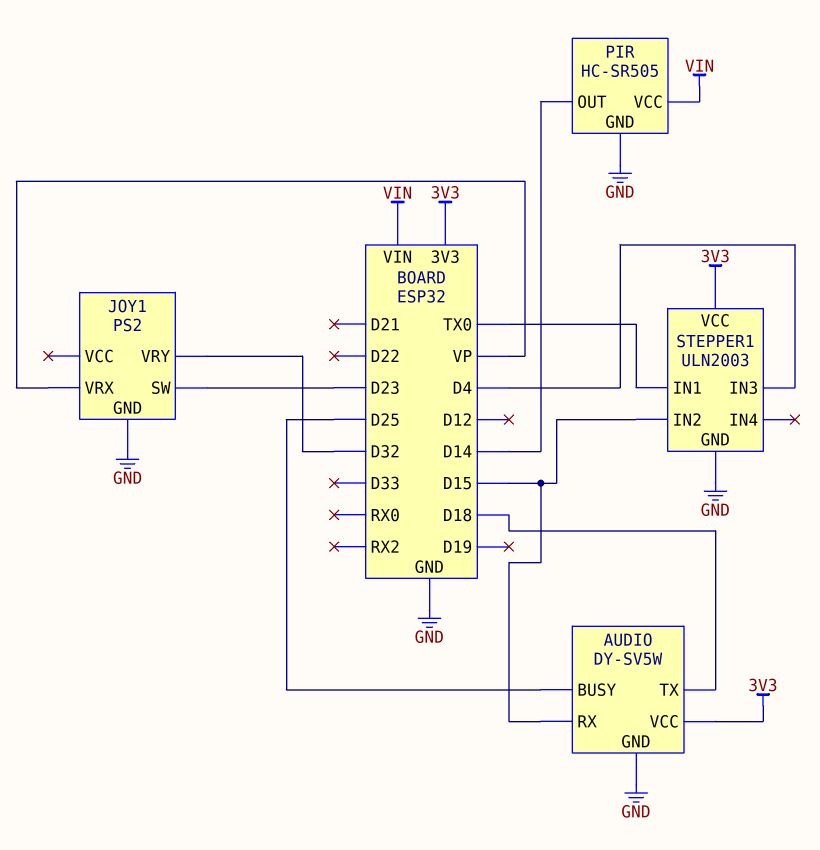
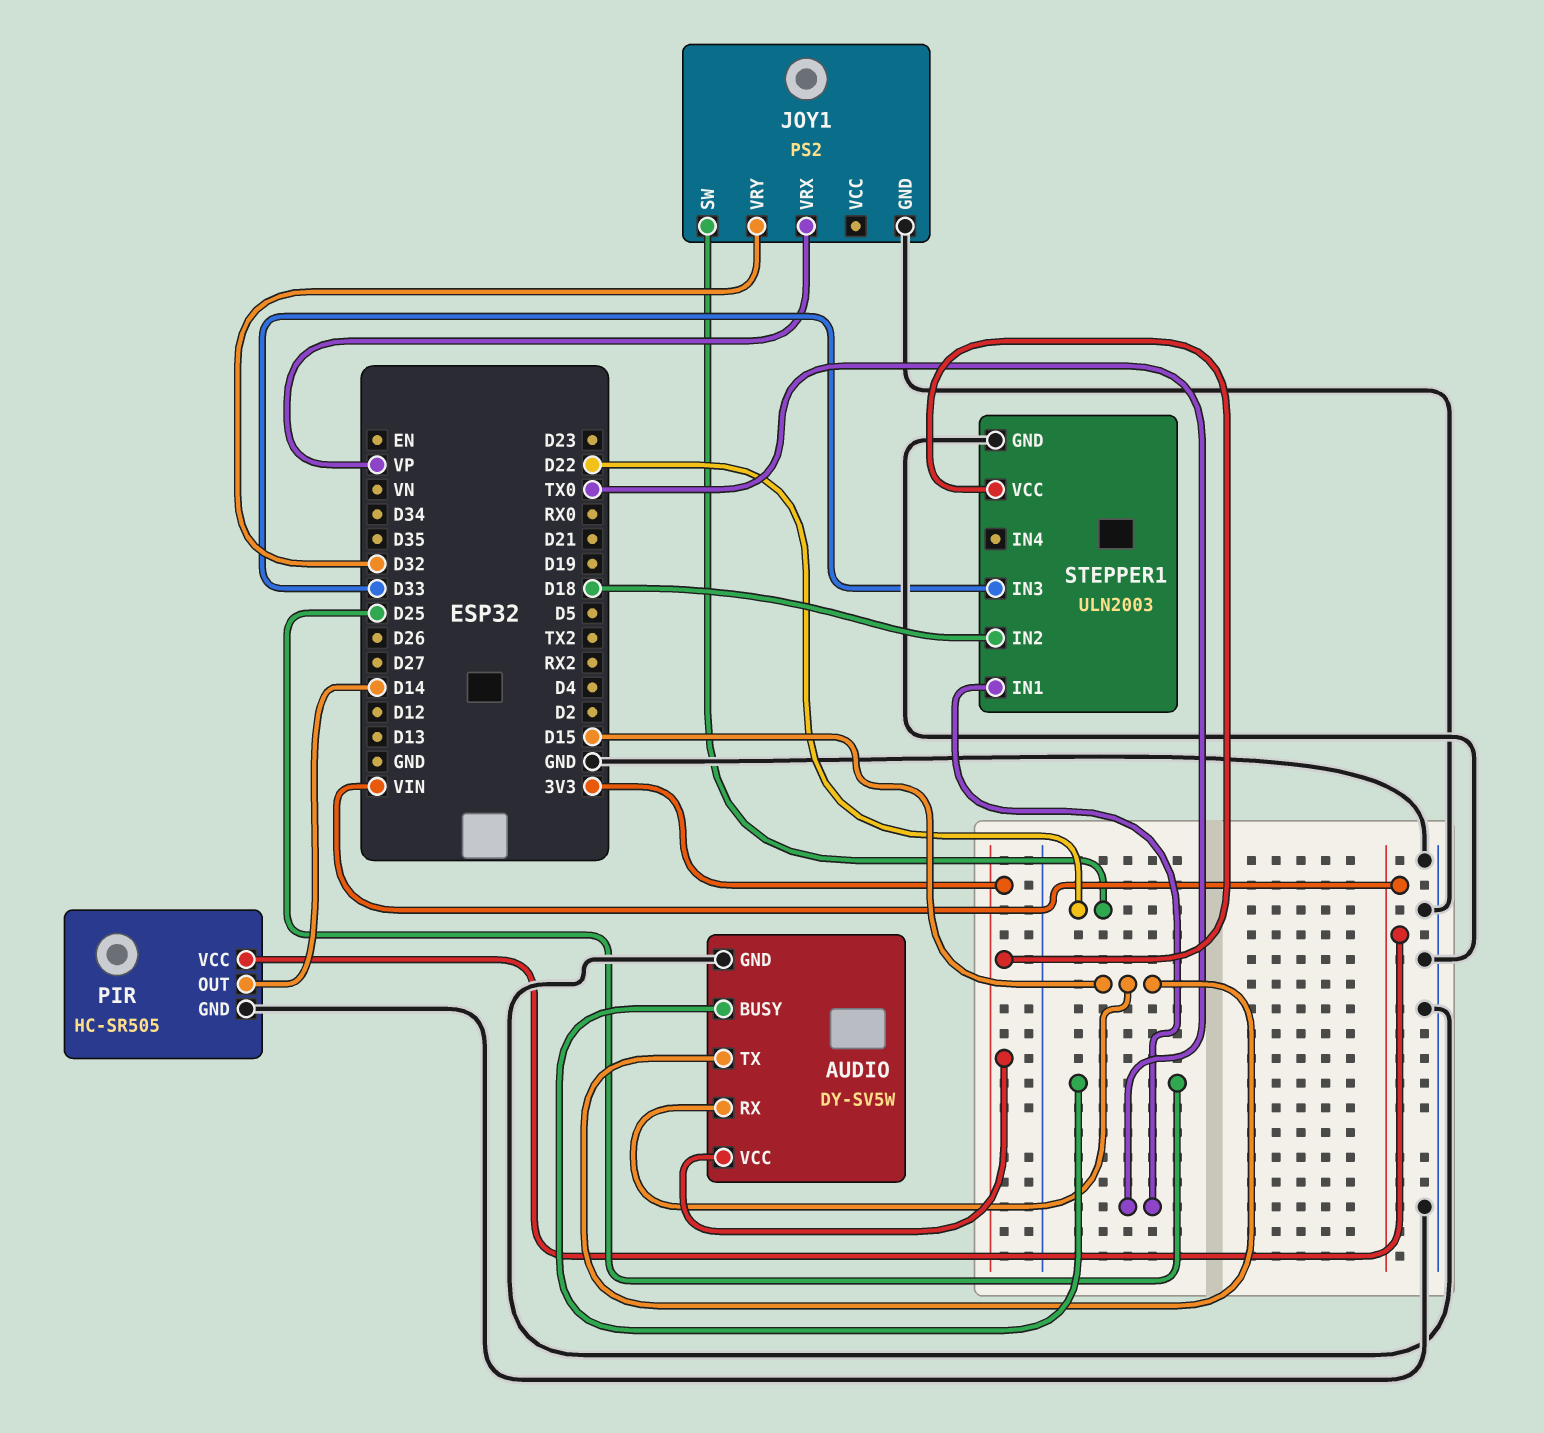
AUDIO pin TX: D18 -> D15
JOY1 pin SW: D23 -> D22
STEPPER1 pin IN2: D15 -> D18
STEPPER1 pin IN3: D4 -> D33

